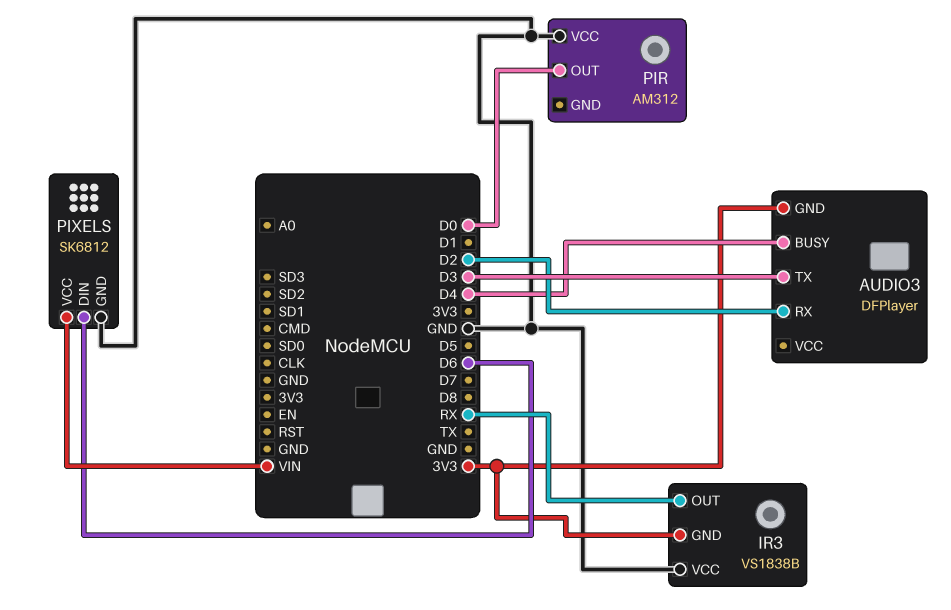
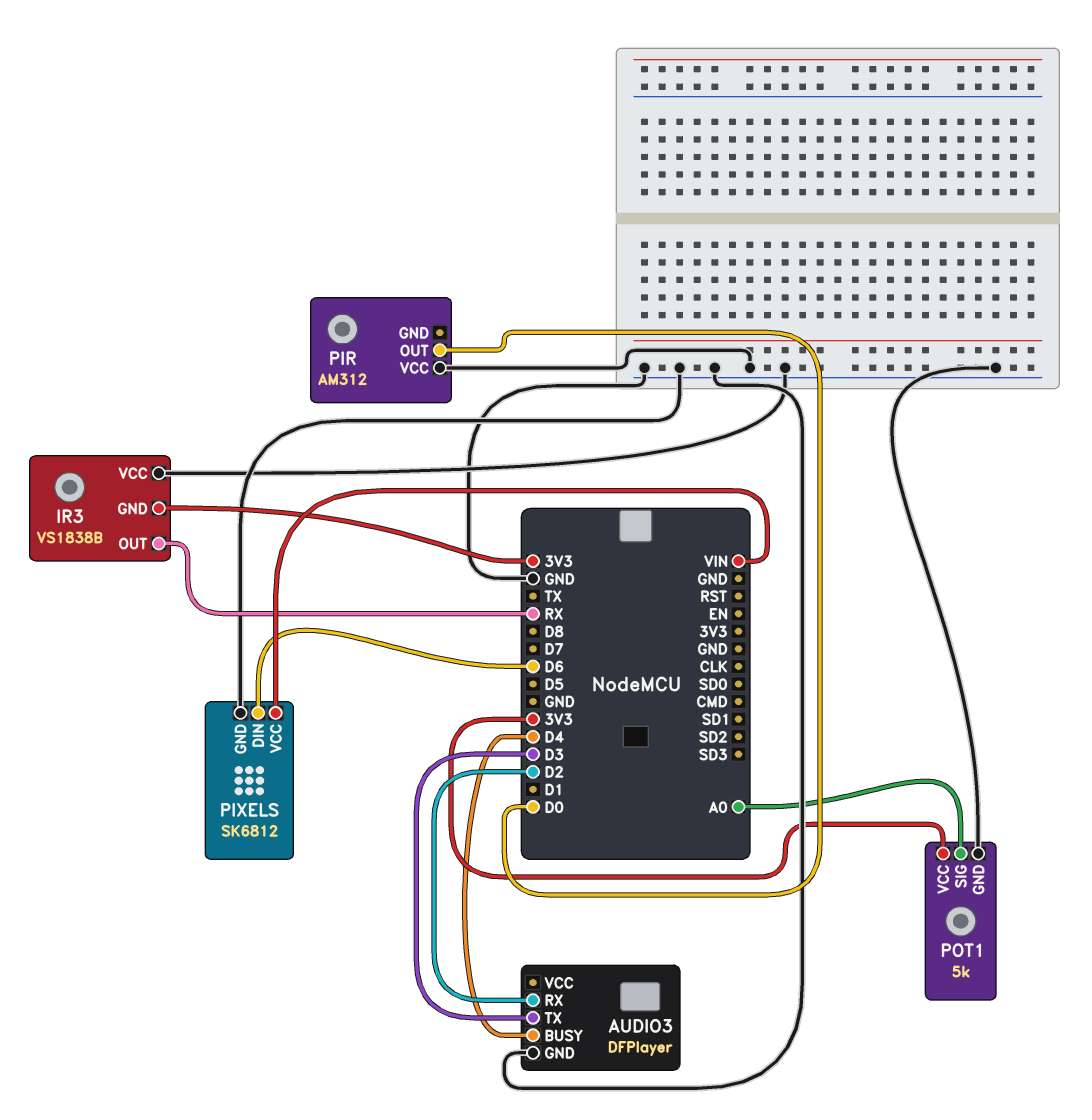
AUDIO3 pin GND: 3V3 -> GND
POT1: none -> 5k
POT1 pin GND: none -> GND
POT1 pin SIG: none -> A0
POT1 pin VCC: none -> 3V3

